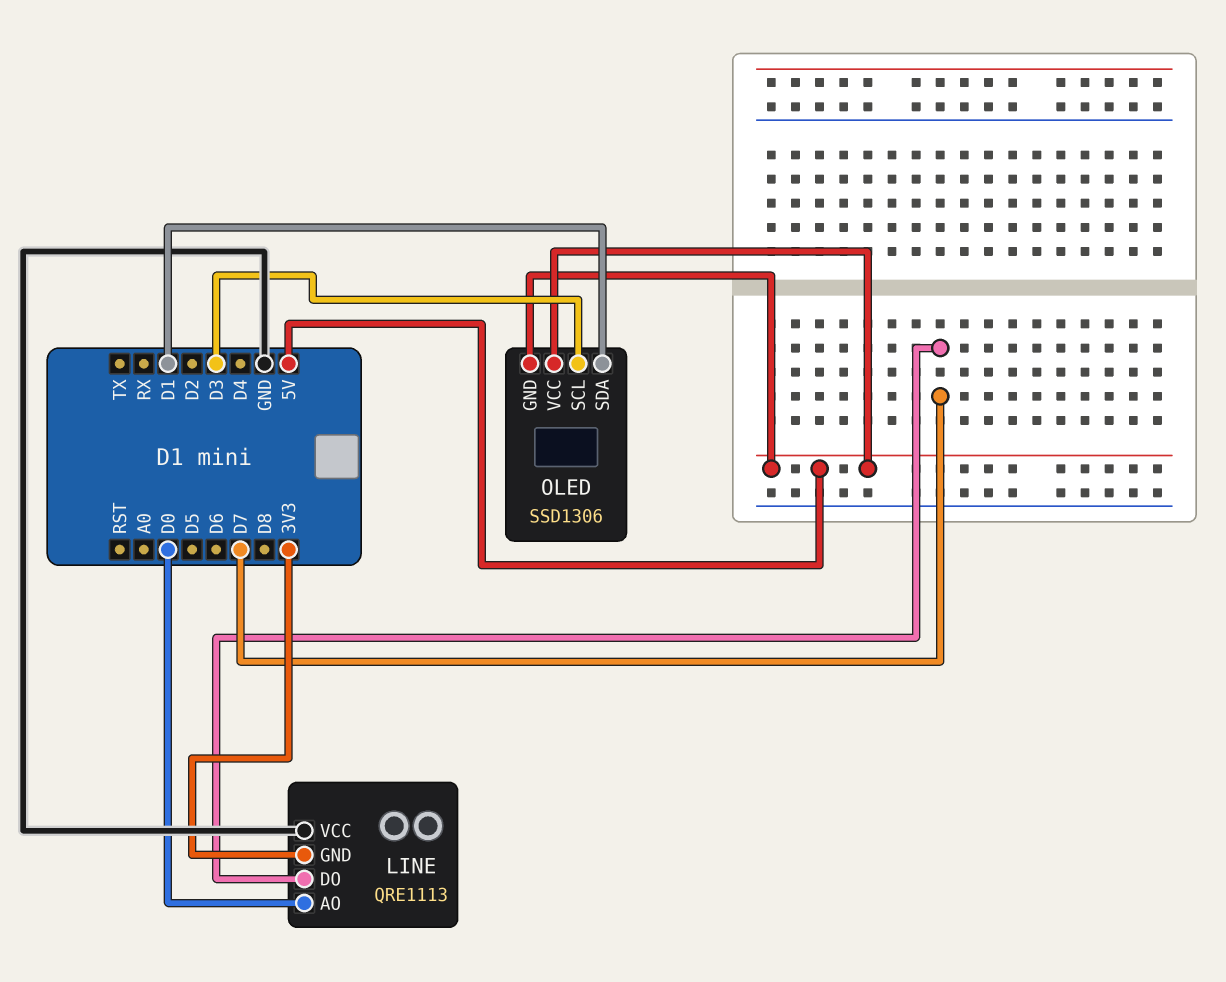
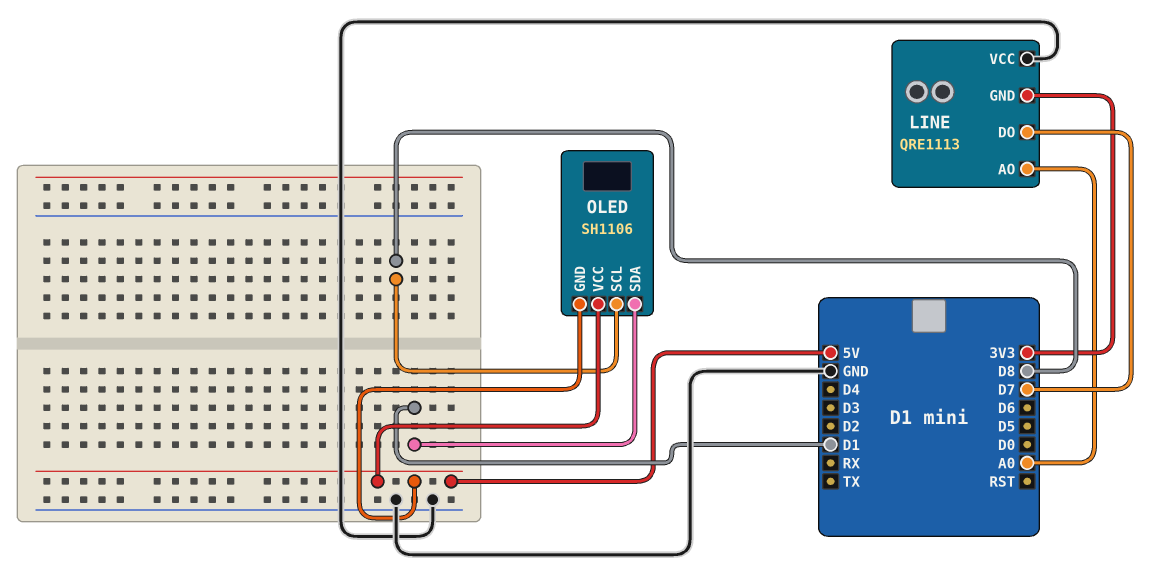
LINE pin AO: D0 -> A0
OLED: SSD1306 -> SH1106
OLED pin SCL: D3 -> D8

